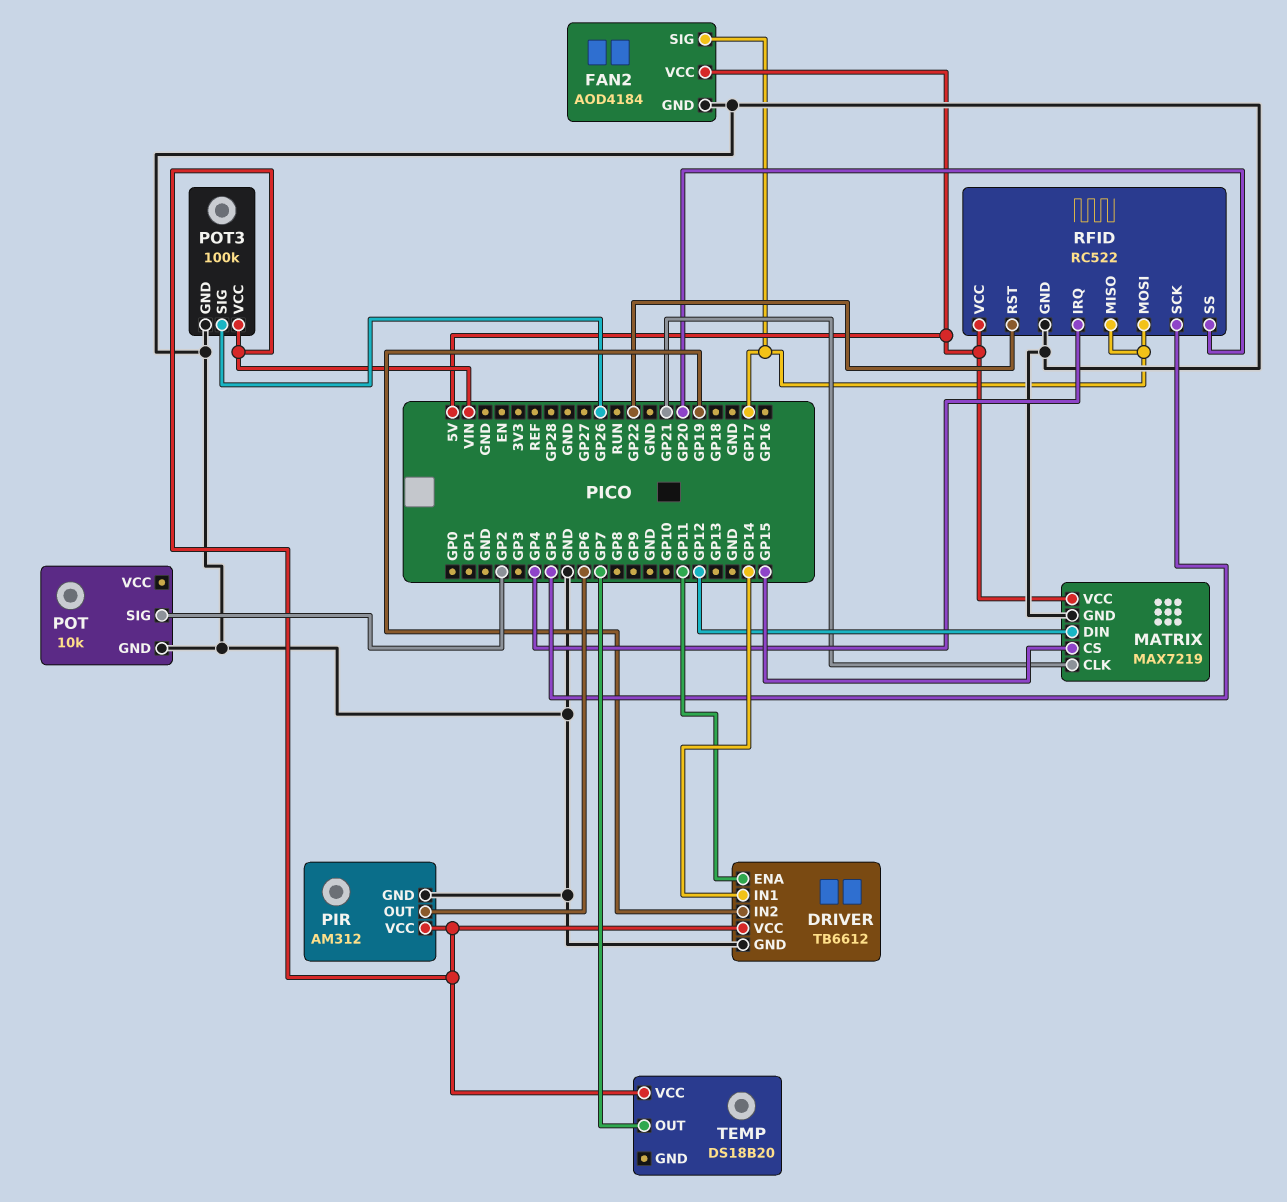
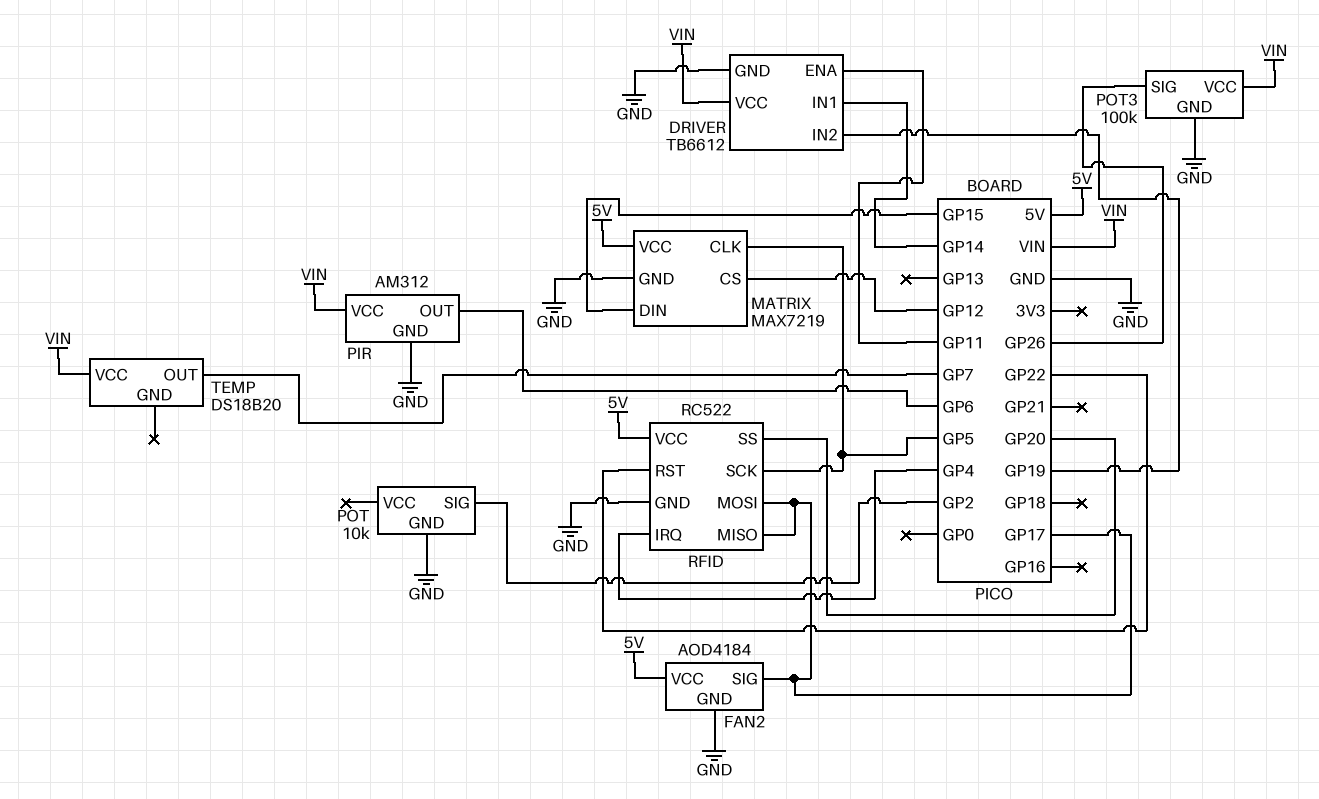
MATRIX pin CLK: GP21 -> GP5
MATRIX pin CS: GP15 -> GP12
MATRIX pin DIN: GP12 -> GP15

